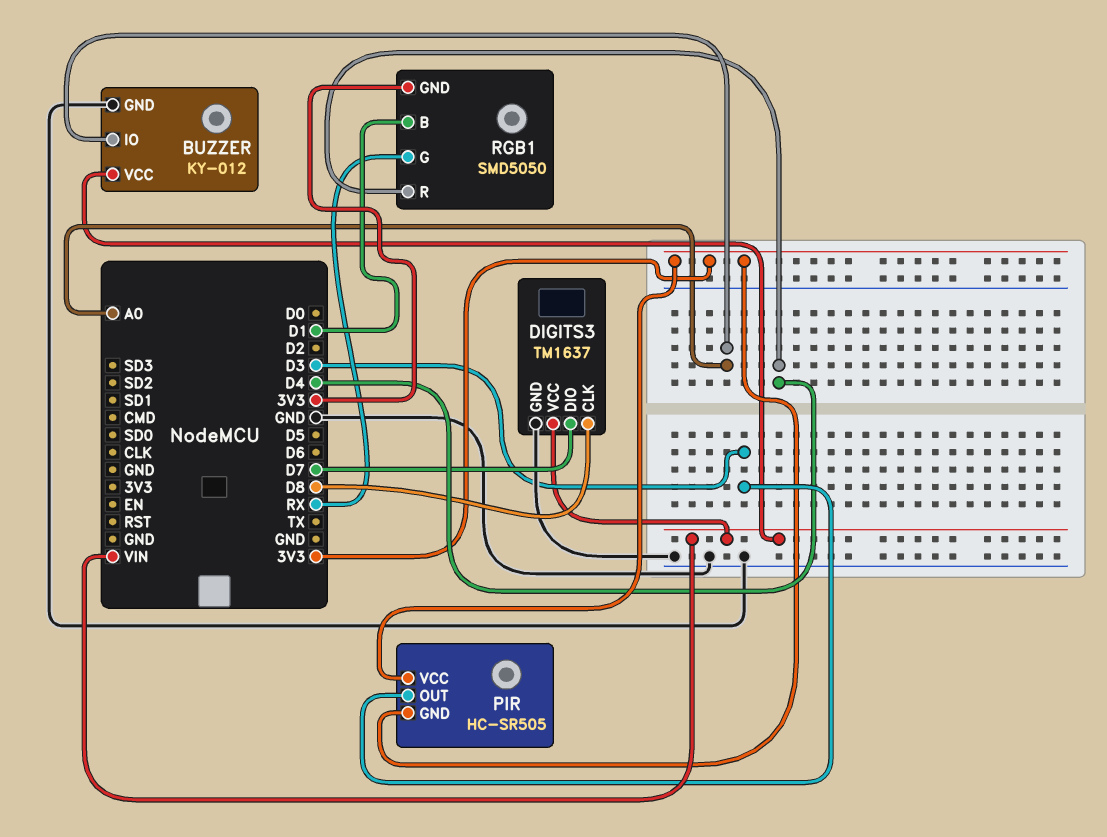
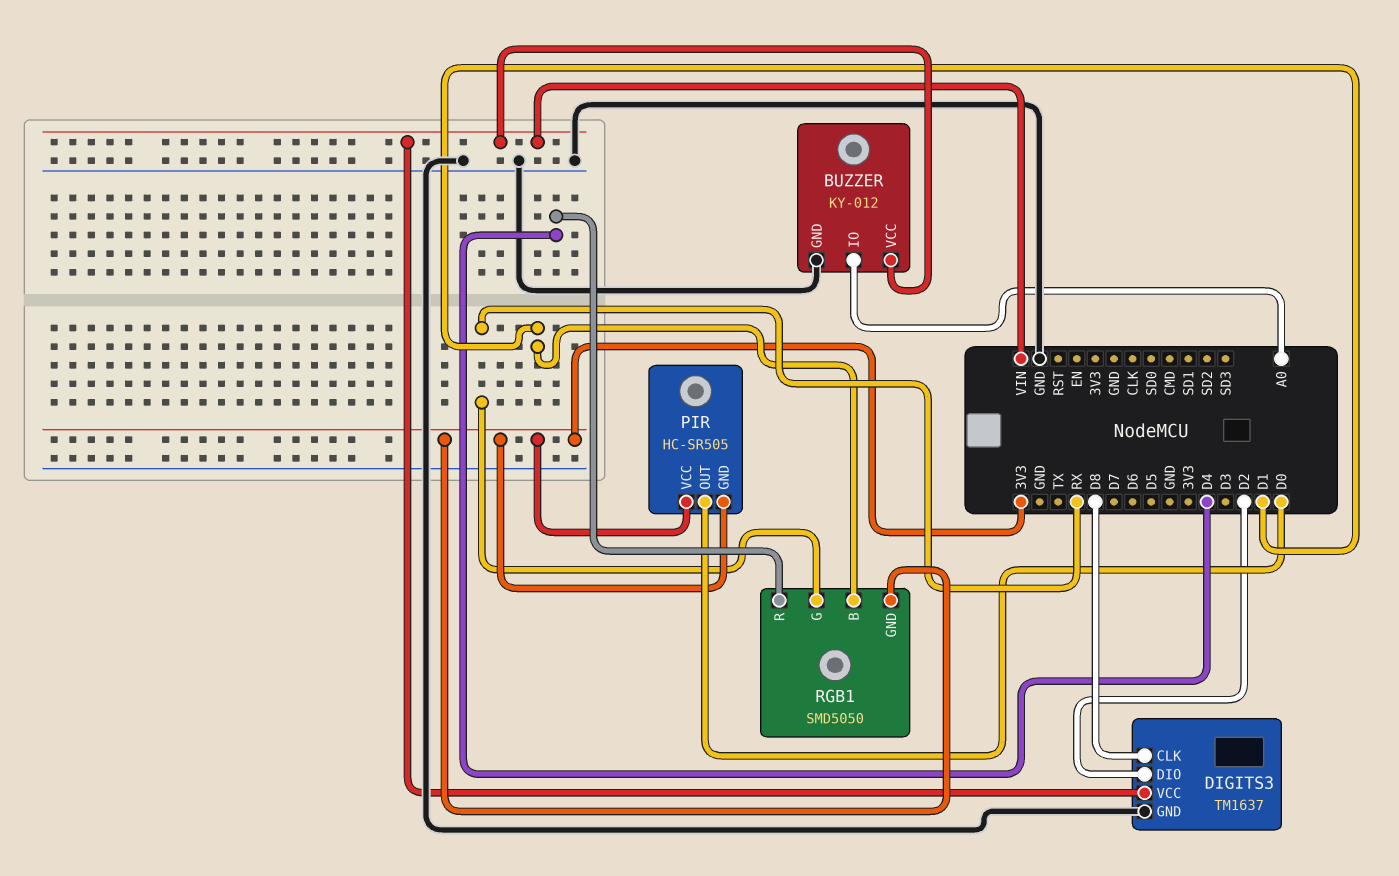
DIGITS3 pin DIO: D7 -> D2
PIR pin OUT: D3 -> D0

